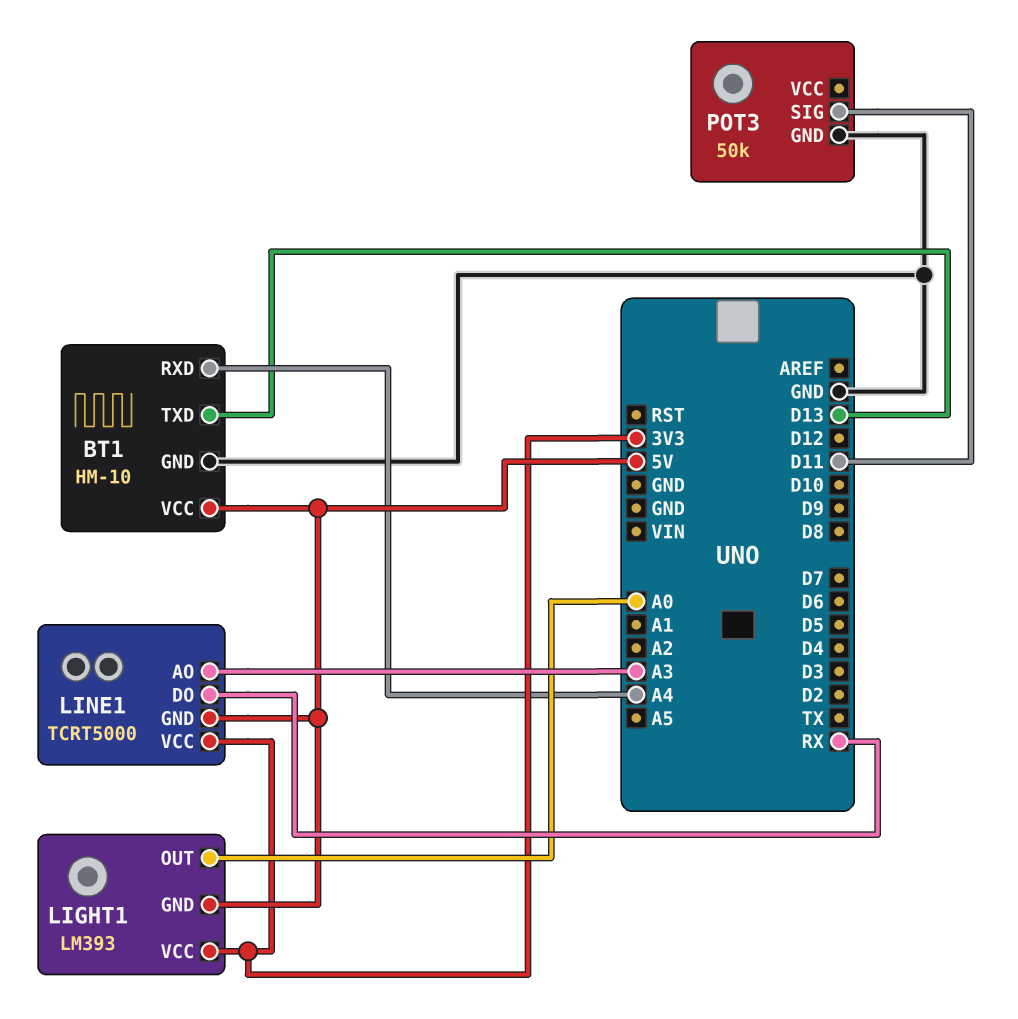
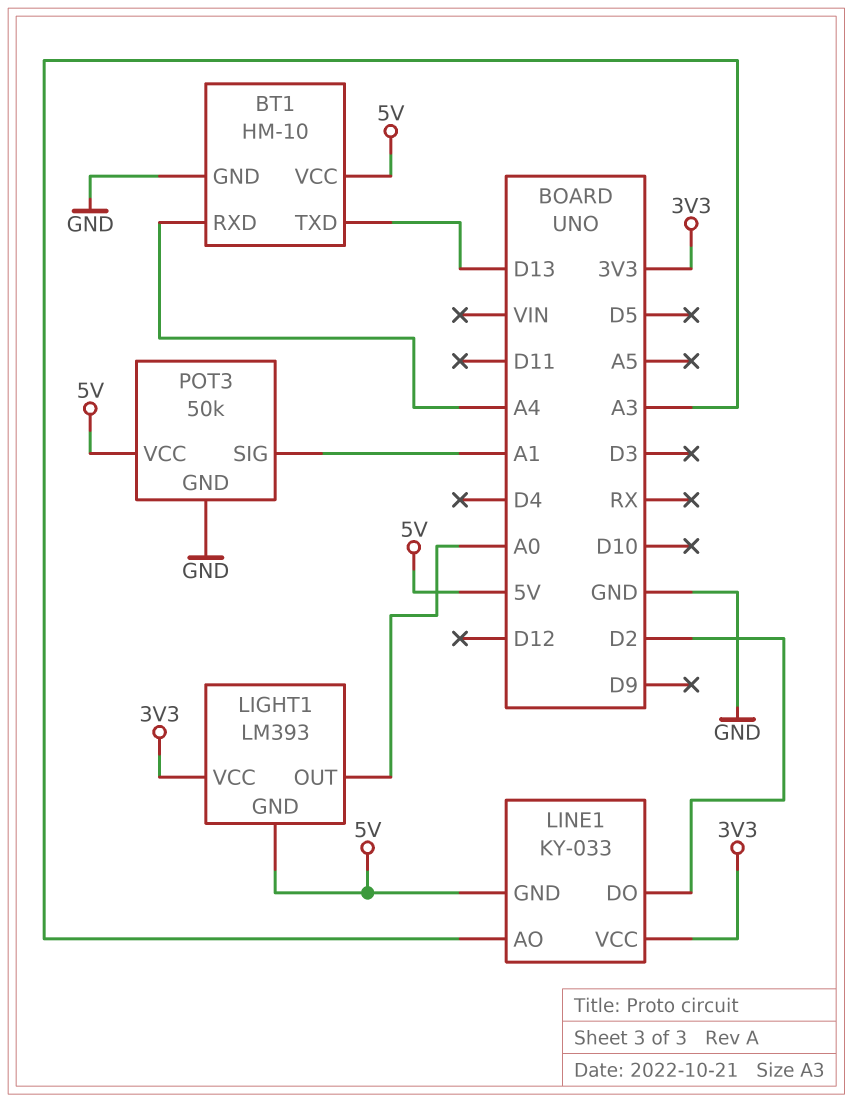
LINE1: TCRT5000 -> KY-033
LINE1 pin DO: RX -> D2
POT3 pin SIG: D11 -> A1
POT3 pin VCC: none -> 5V

